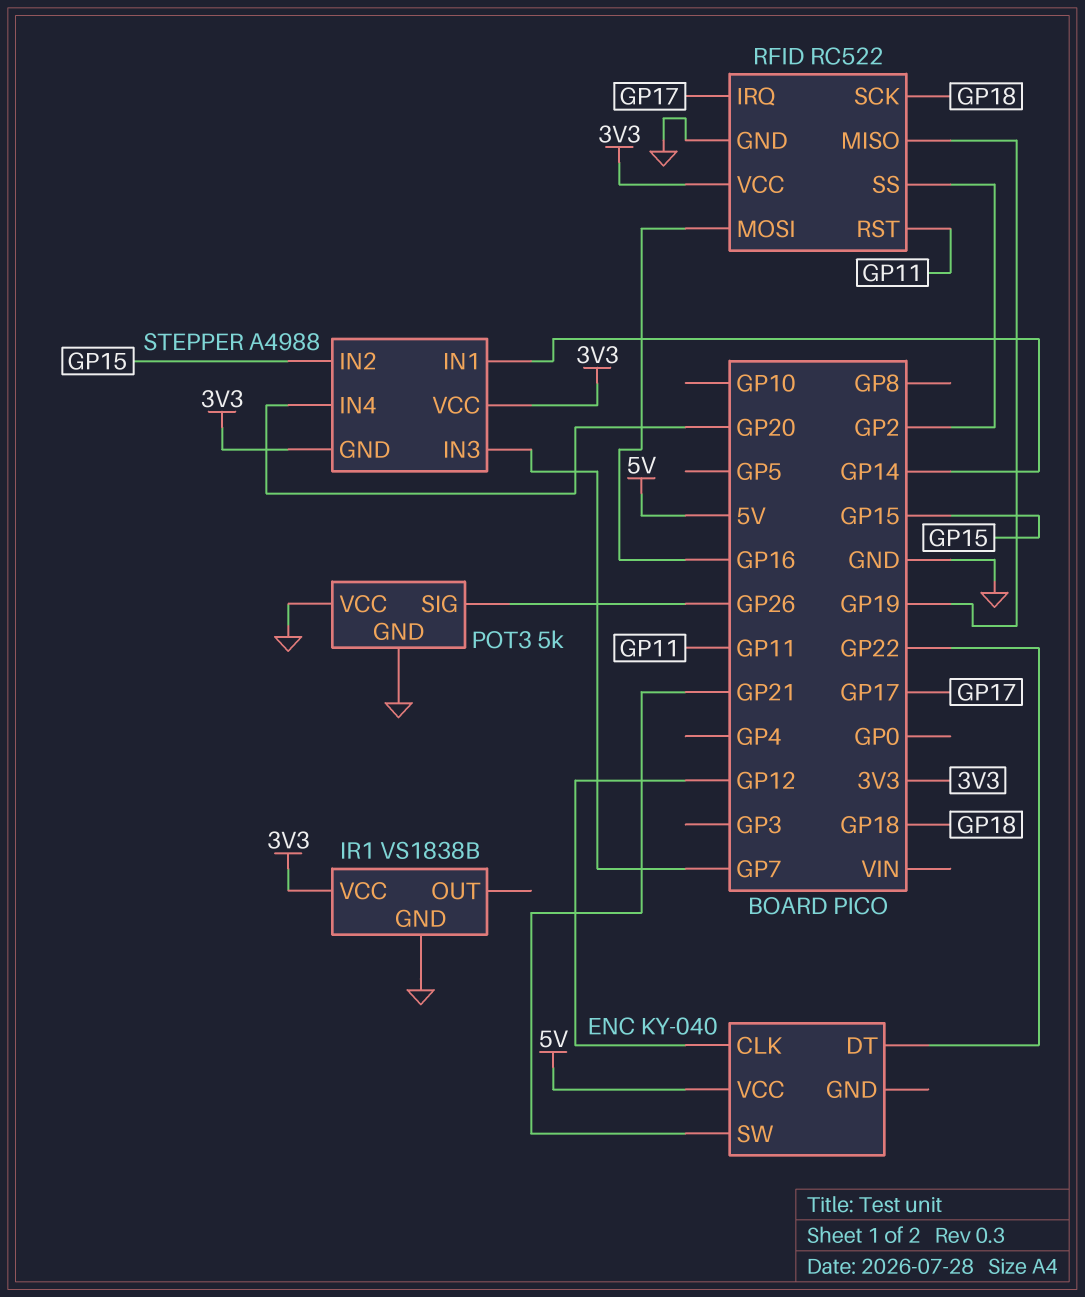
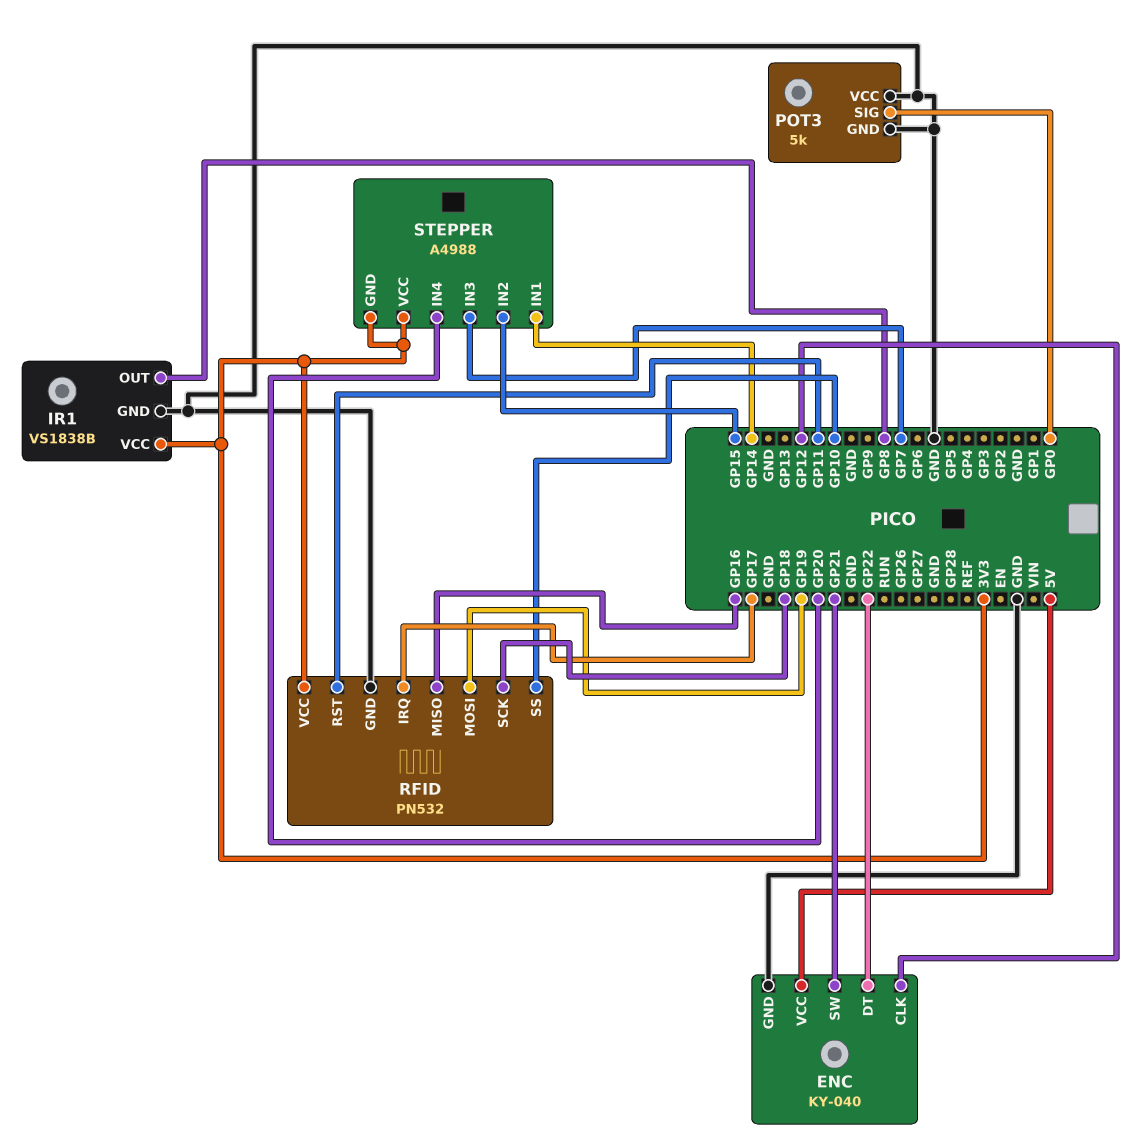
ENC pin GND: none -> GND
IR1 pin OUT: none -> GP8
POT3 pin SIG: GP26 -> GP0
RFID: RC522 -> PN532
RFID pin MISO: GP19 -> GP16
RFID pin MOSI: GP16 -> GP19
RFID pin SS: GP2 -> GP10

